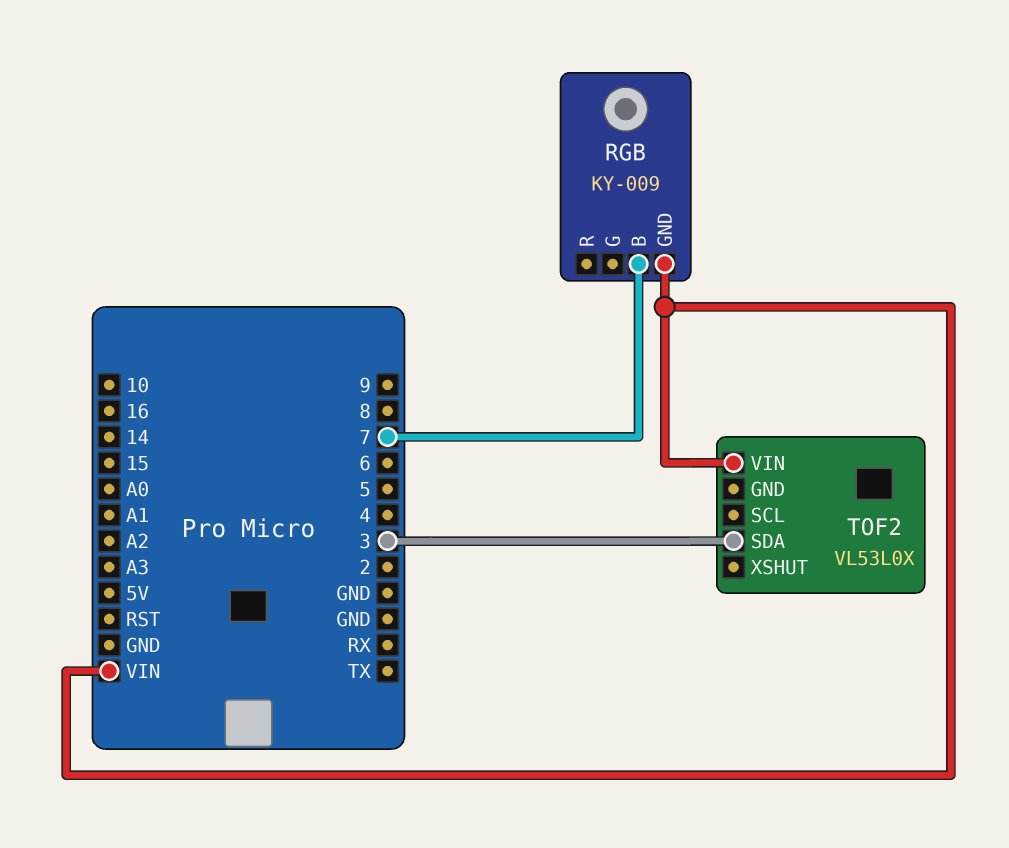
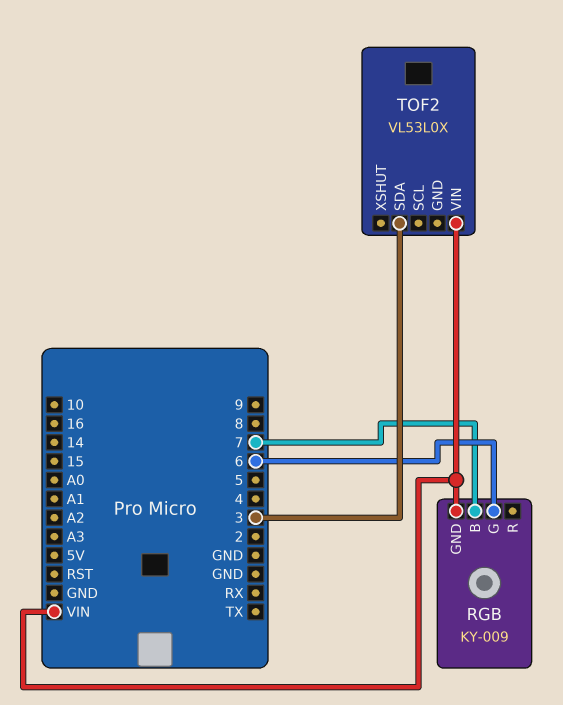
RGB pin G: none -> 6

